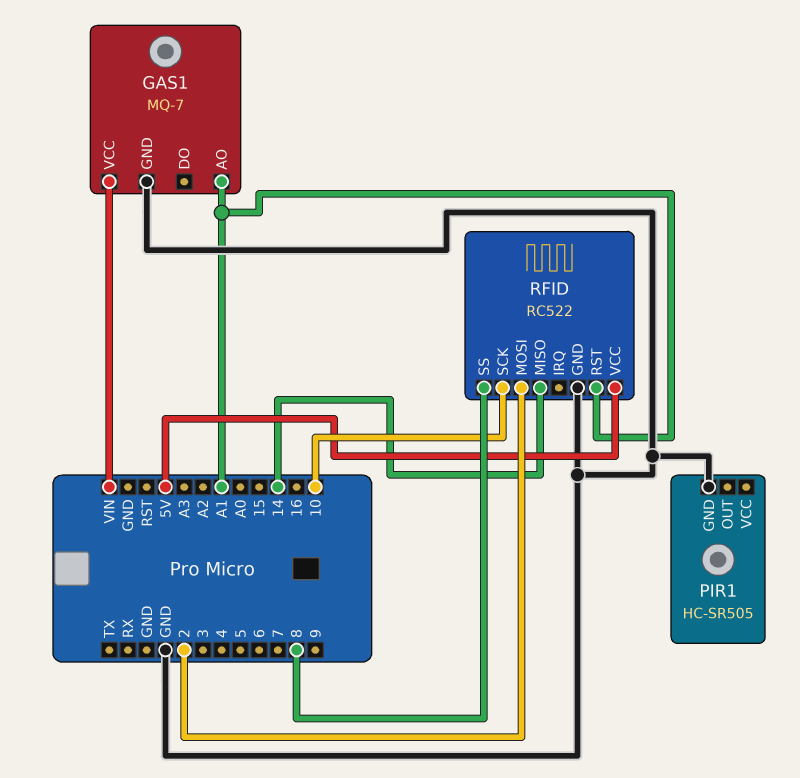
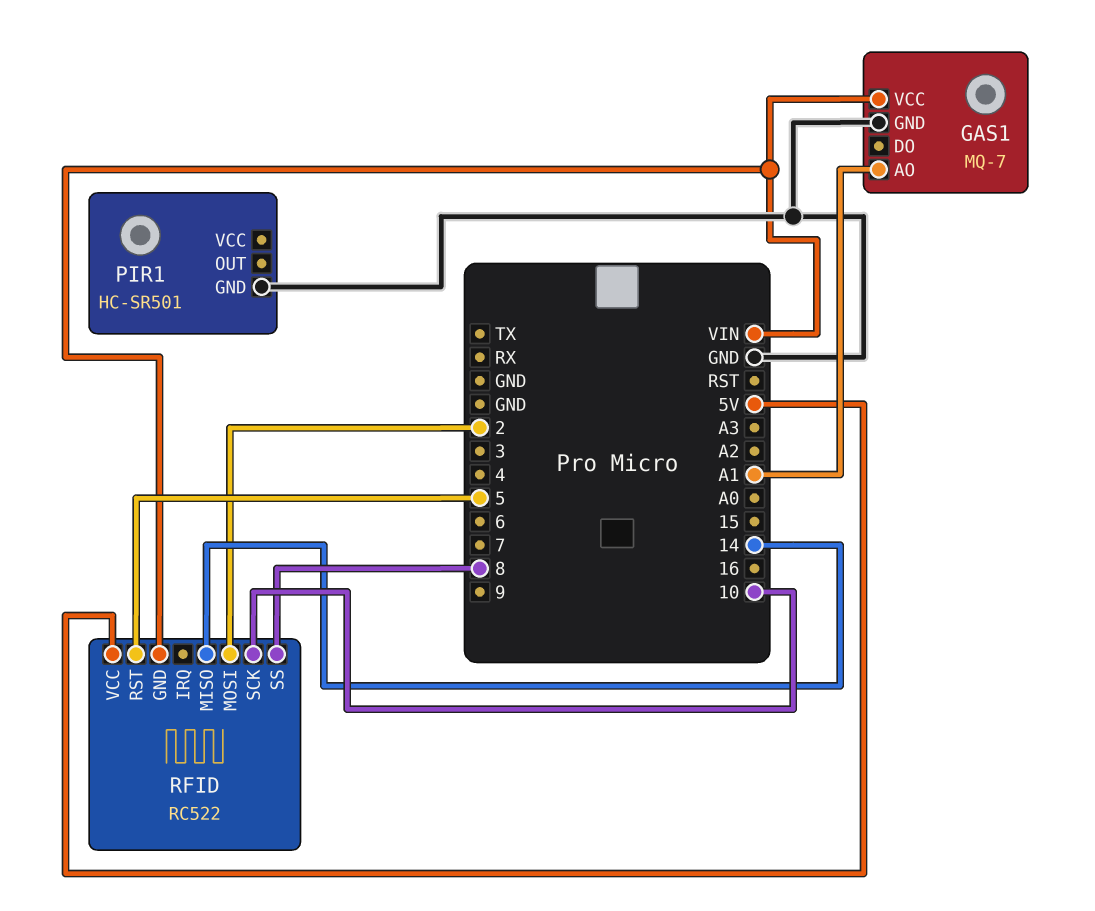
PIR1: HC-SR505 -> HC-SR501
RFID pin GND: GND -> VIN
RFID pin RST: A1 -> 5

